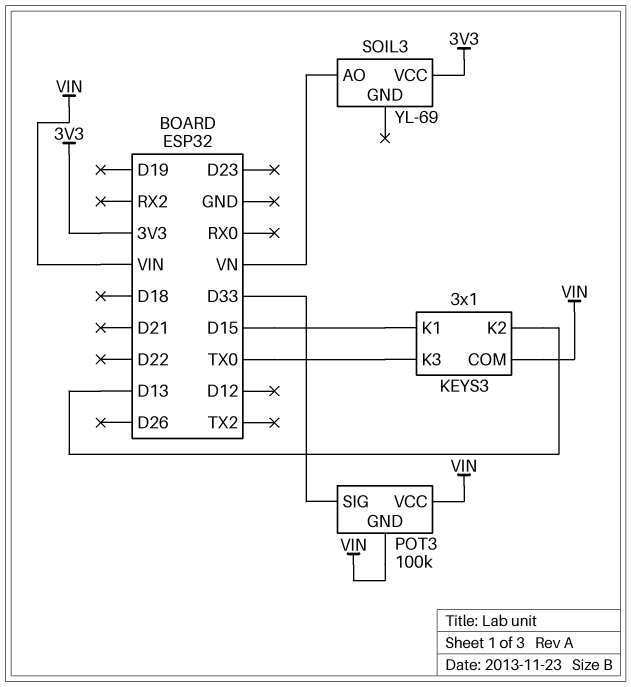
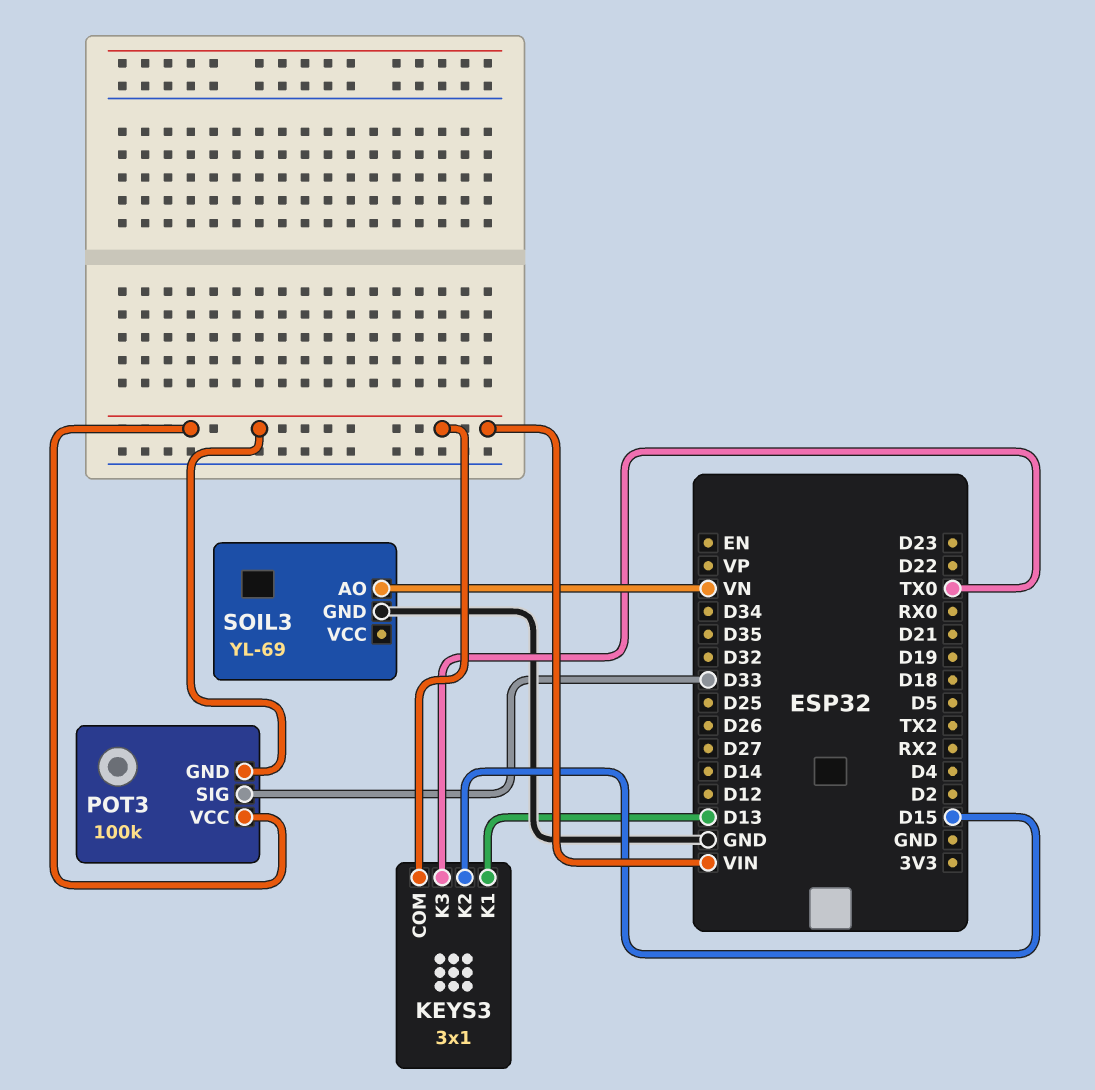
KEYS3 pin K1: D15 -> D13
KEYS3 pin K2: D13 -> D15
SOIL3 pin GND: none -> GND
SOIL3 pin VCC: 3V3 -> none

